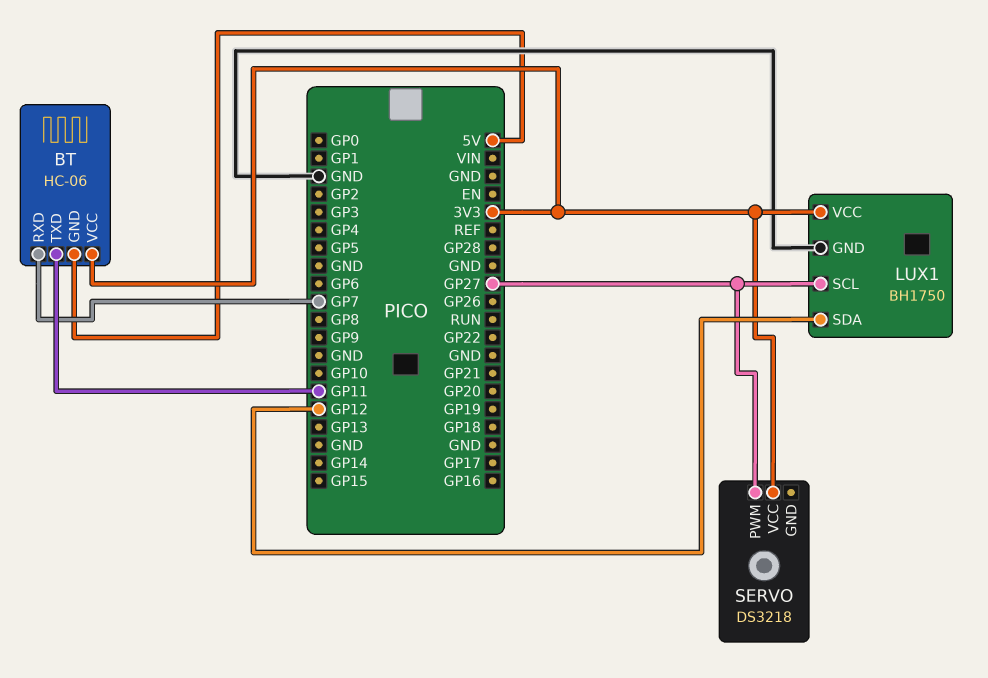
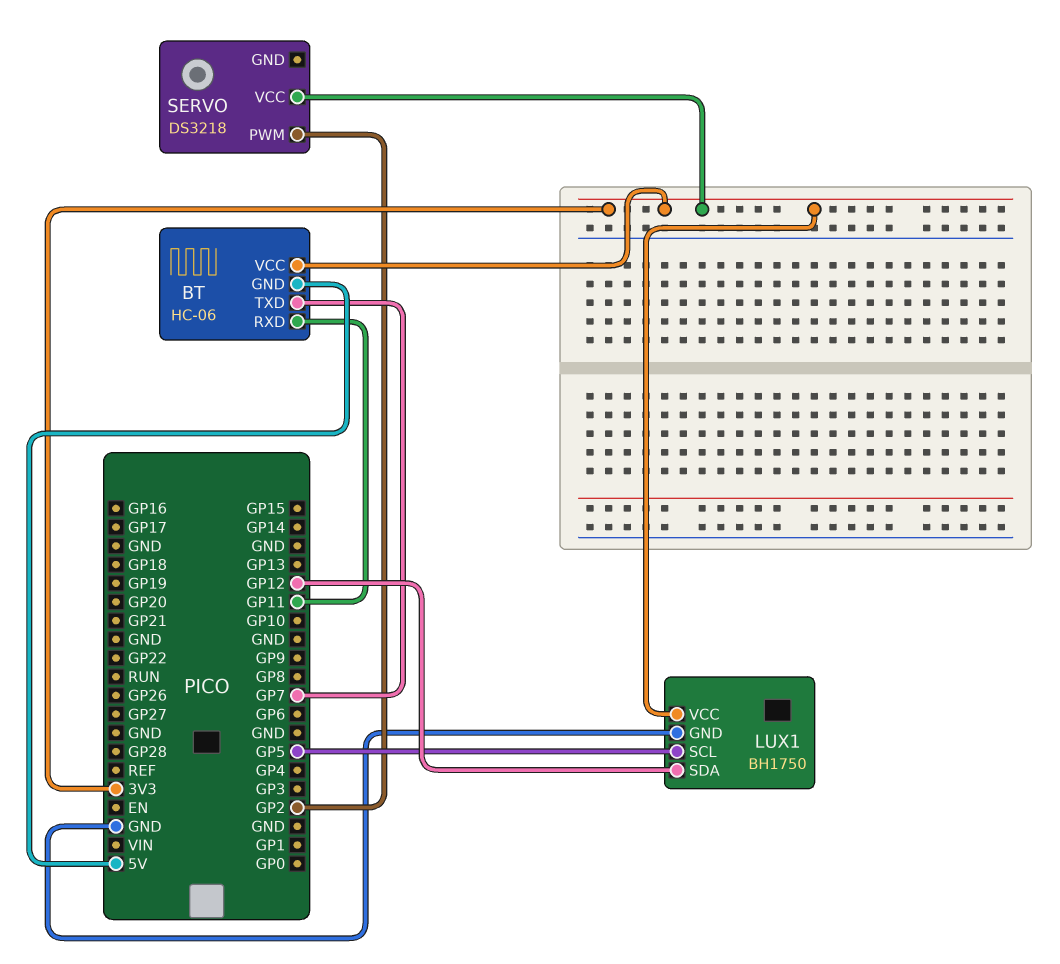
BT pin RXD: GP7 -> GP11
BT pin TXD: GP11 -> GP7
LUX1 pin SCL: GP27 -> GP5
SERVO pin PWM: GP27 -> GP2

